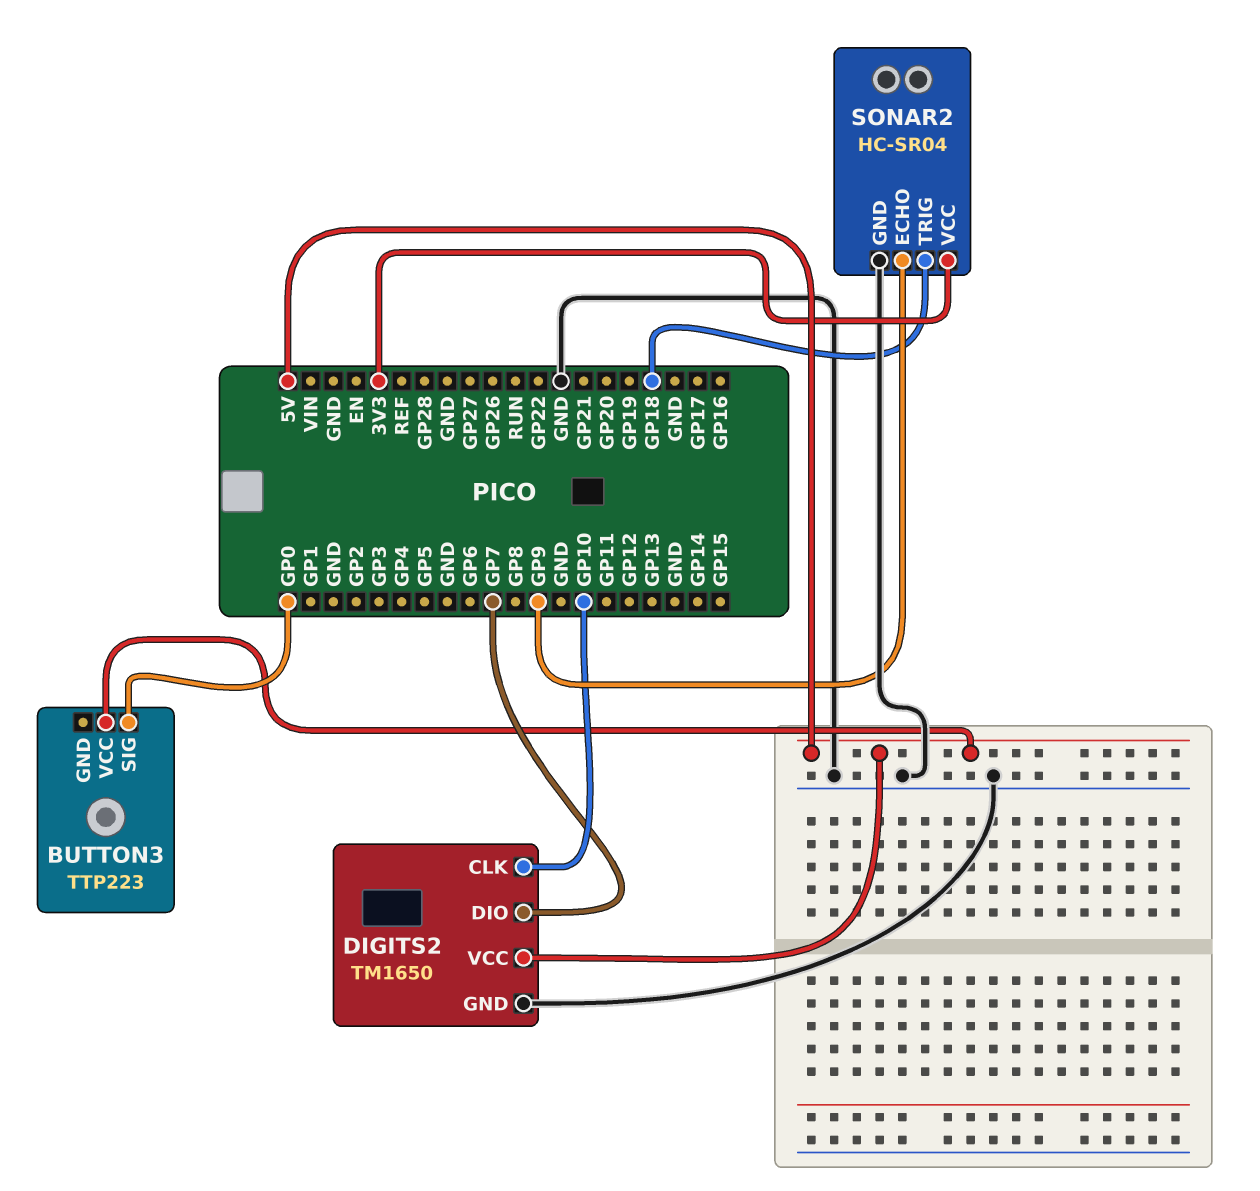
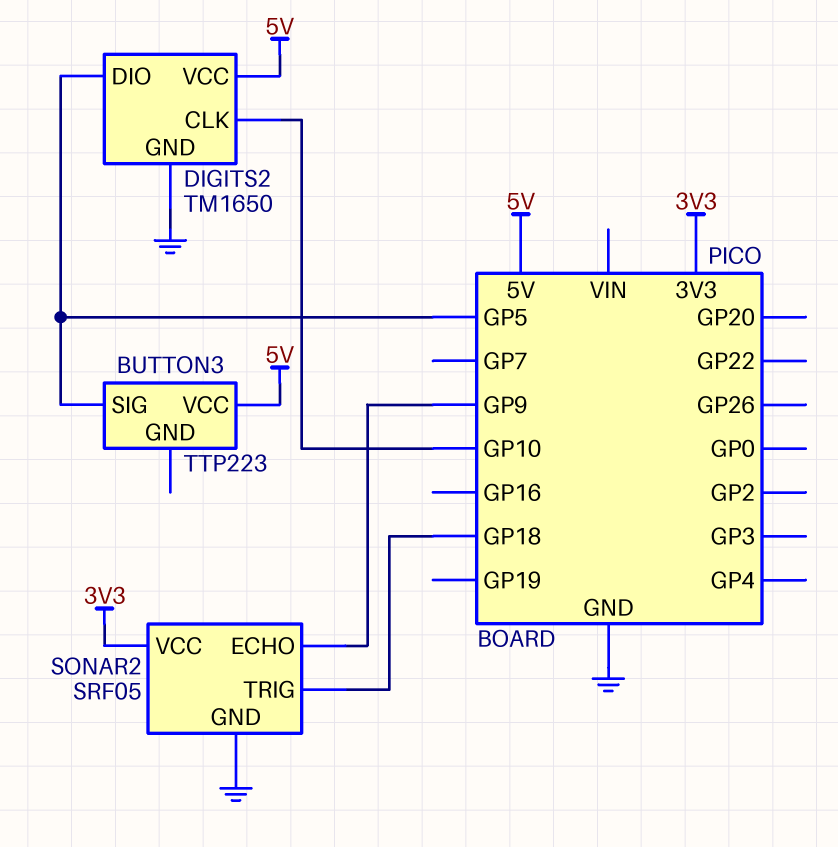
BUTTON3 pin SIG: GP0 -> GP5
DIGITS2 pin DIO: GP7 -> GP5
SONAR2: HC-SR04 -> SRF05

